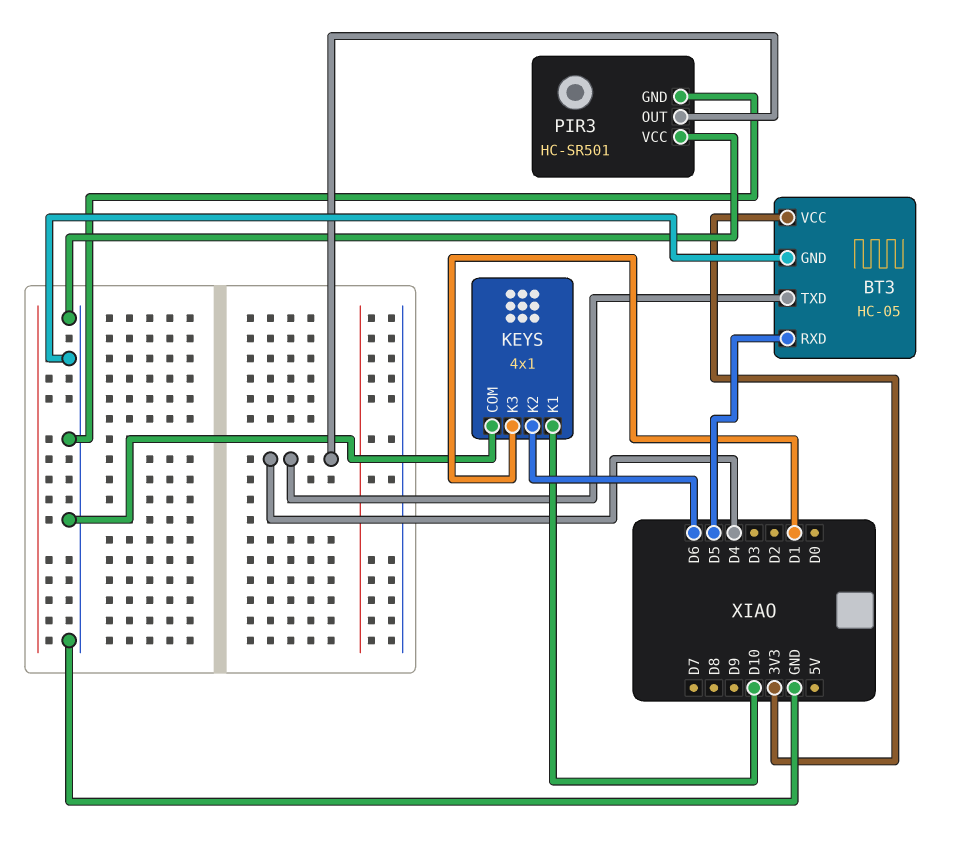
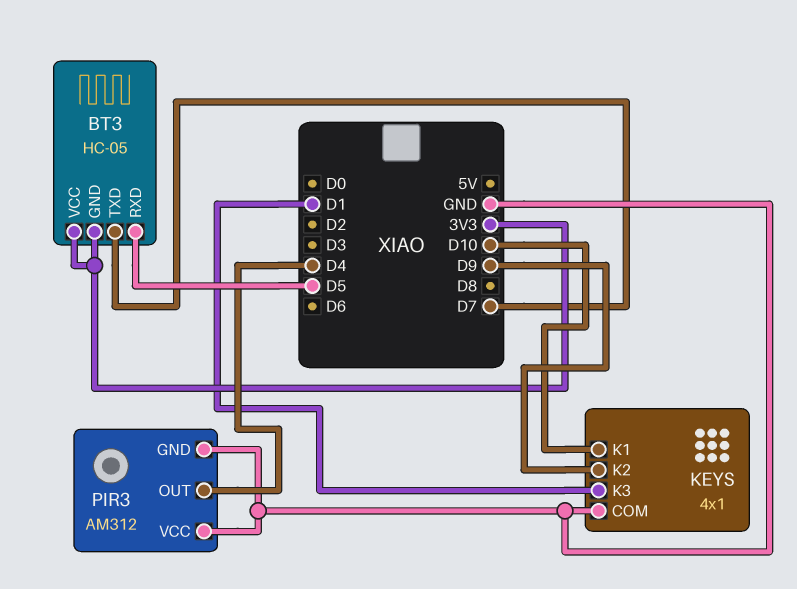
BT3 pin GND: GND -> 3V3
BT3 pin TXD: D4 -> D7
KEYS pin K2: D6 -> D9
PIR3: HC-SR501 -> AM312

